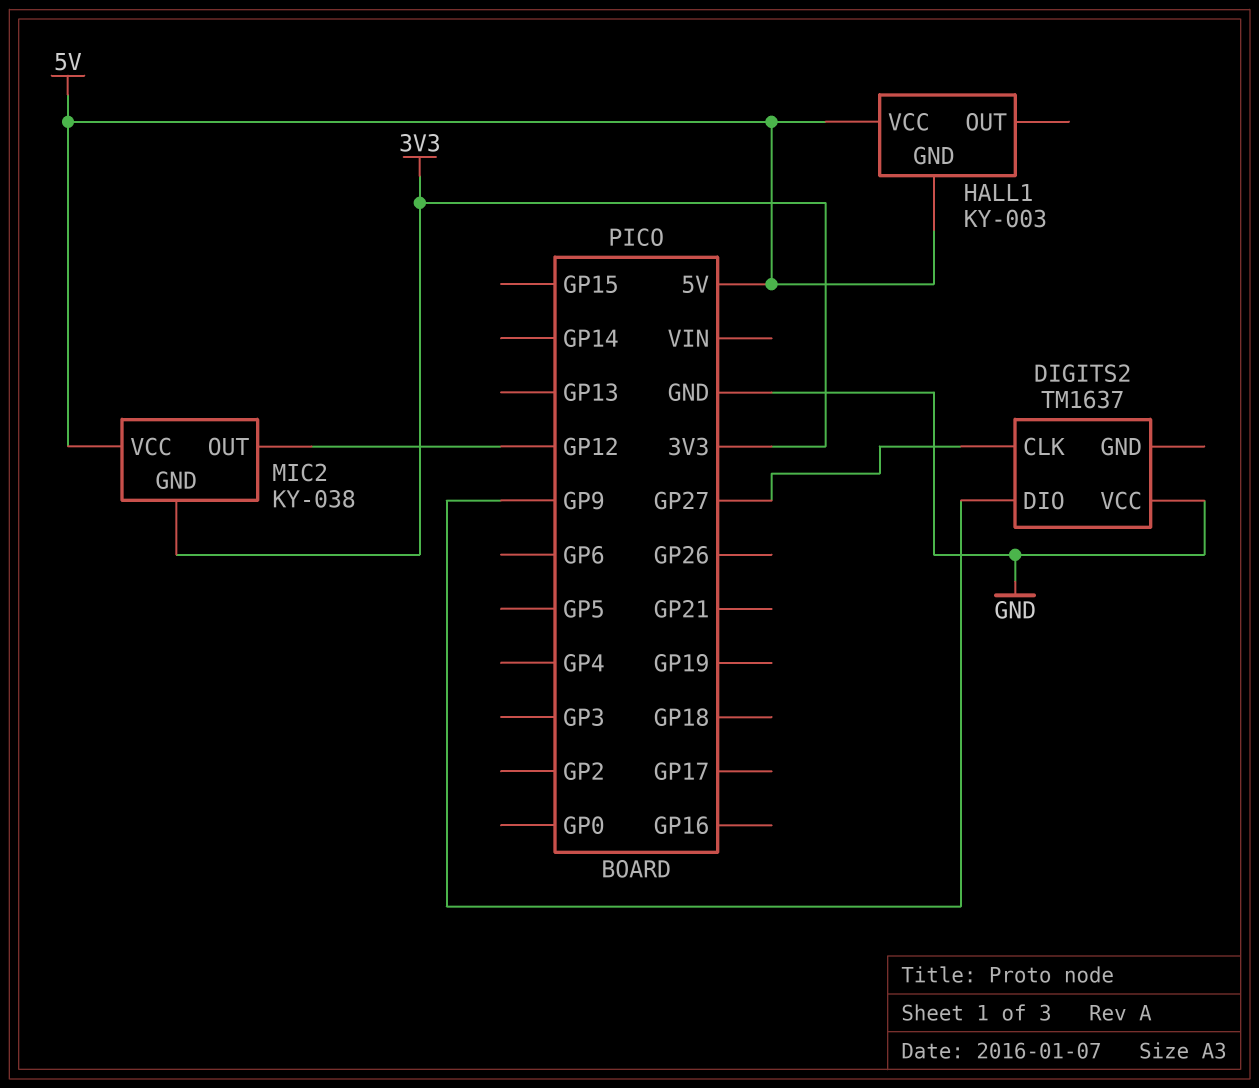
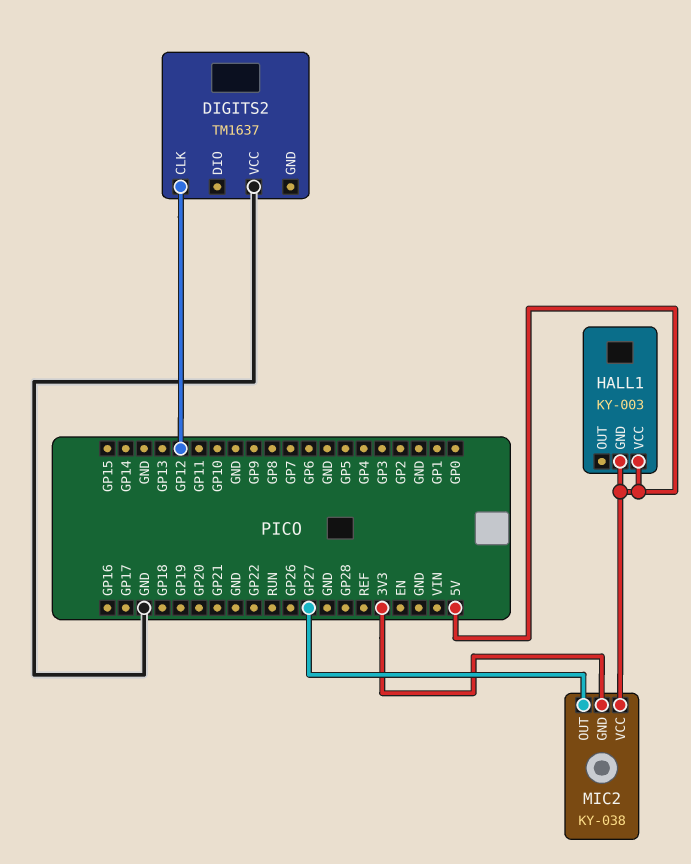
DIGITS2 pin CLK: GP27 -> GP12
DIGITS2 pin DIO: GP9 -> none
MIC2 pin OUT: GP12 -> GP27

